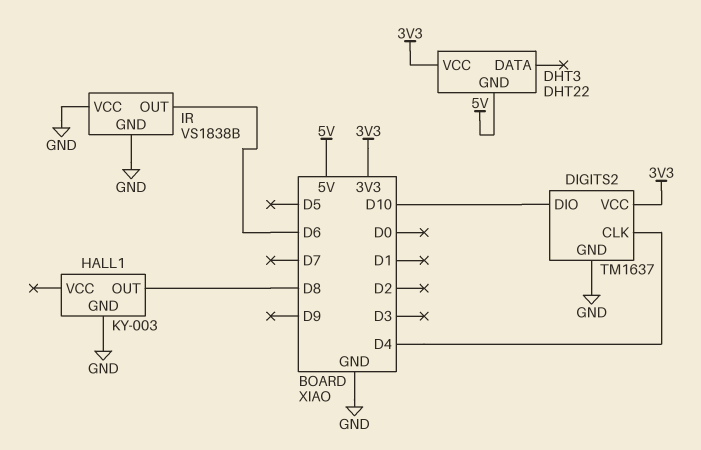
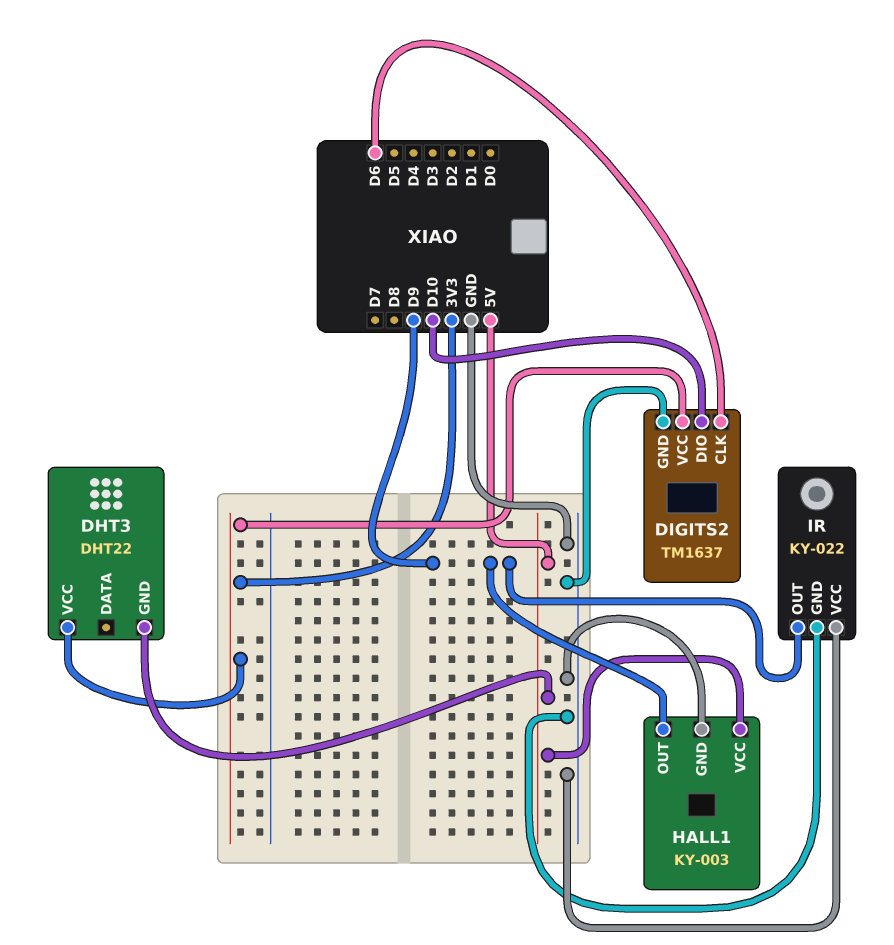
DIGITS2 pin CLK: D4 -> D6
HALL1 pin OUT: D8 -> D9
HALL1 pin VCC: none -> 5V
IR: VS1838B -> KY-022
IR pin OUT: D6 -> D9

